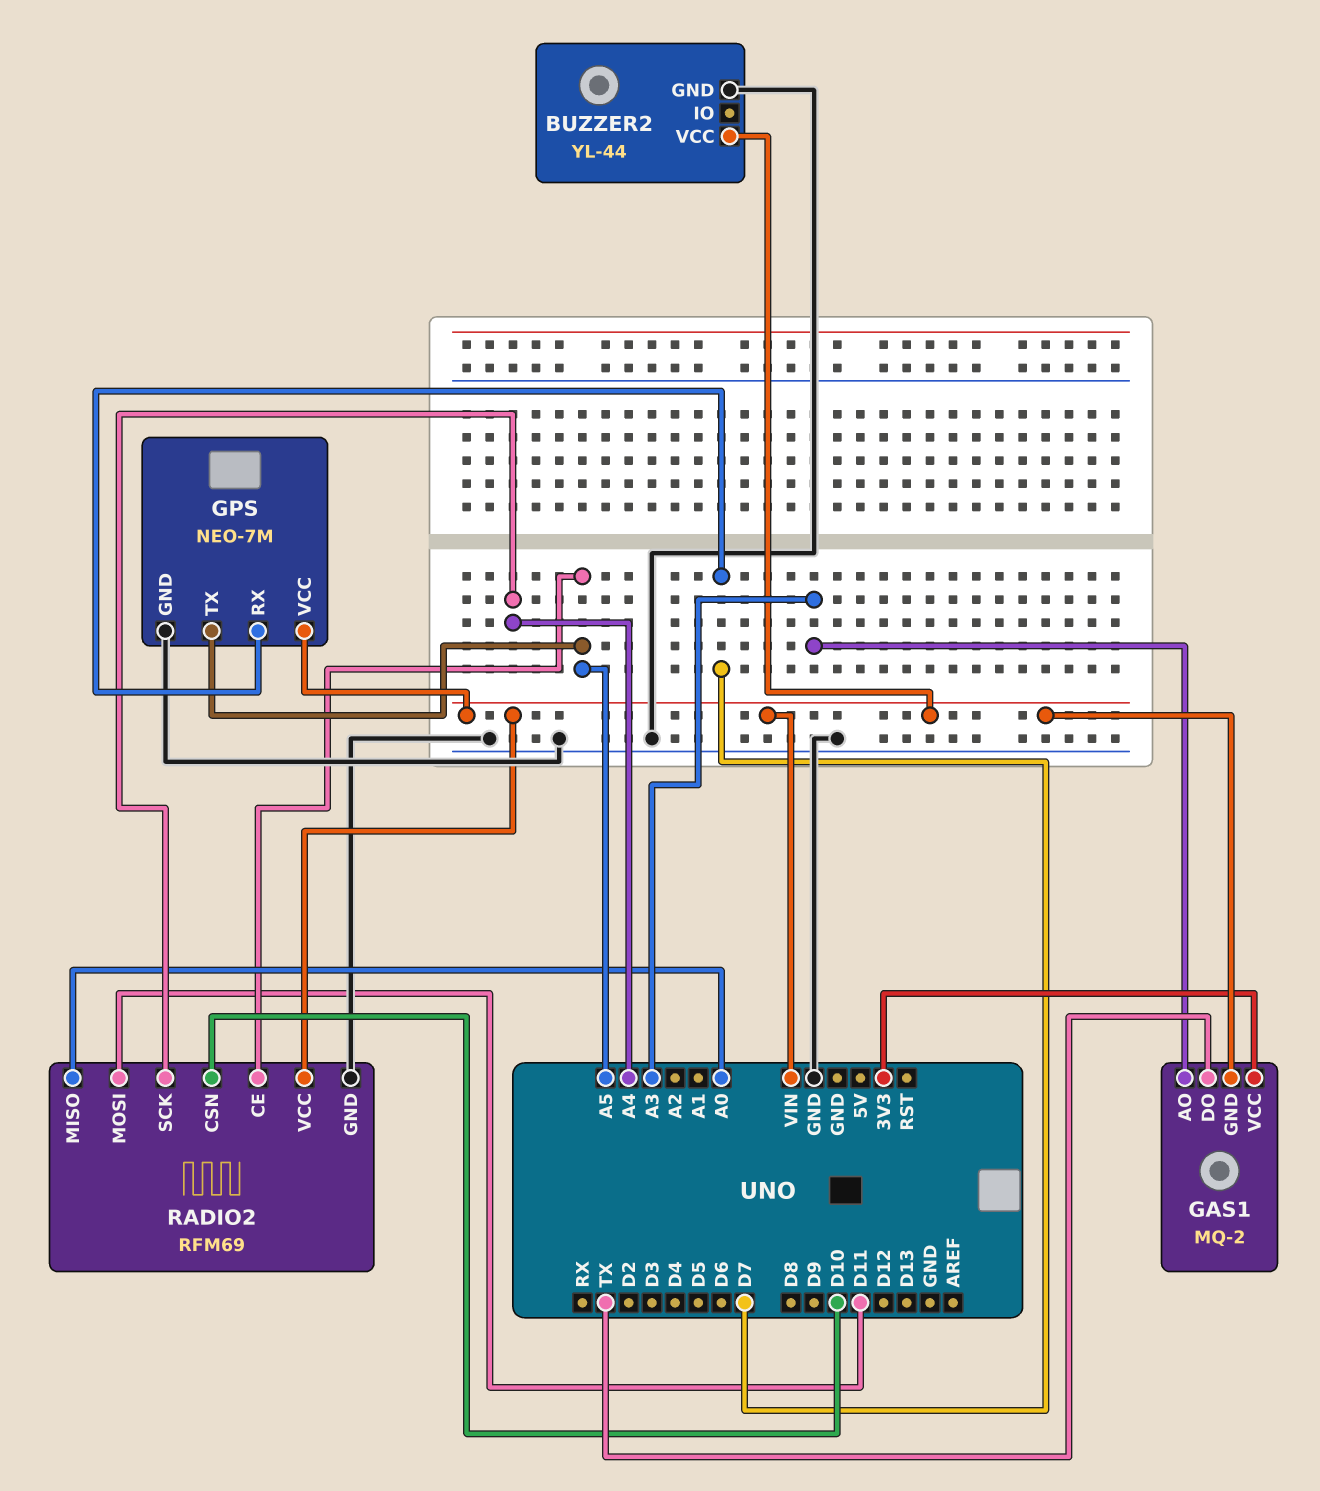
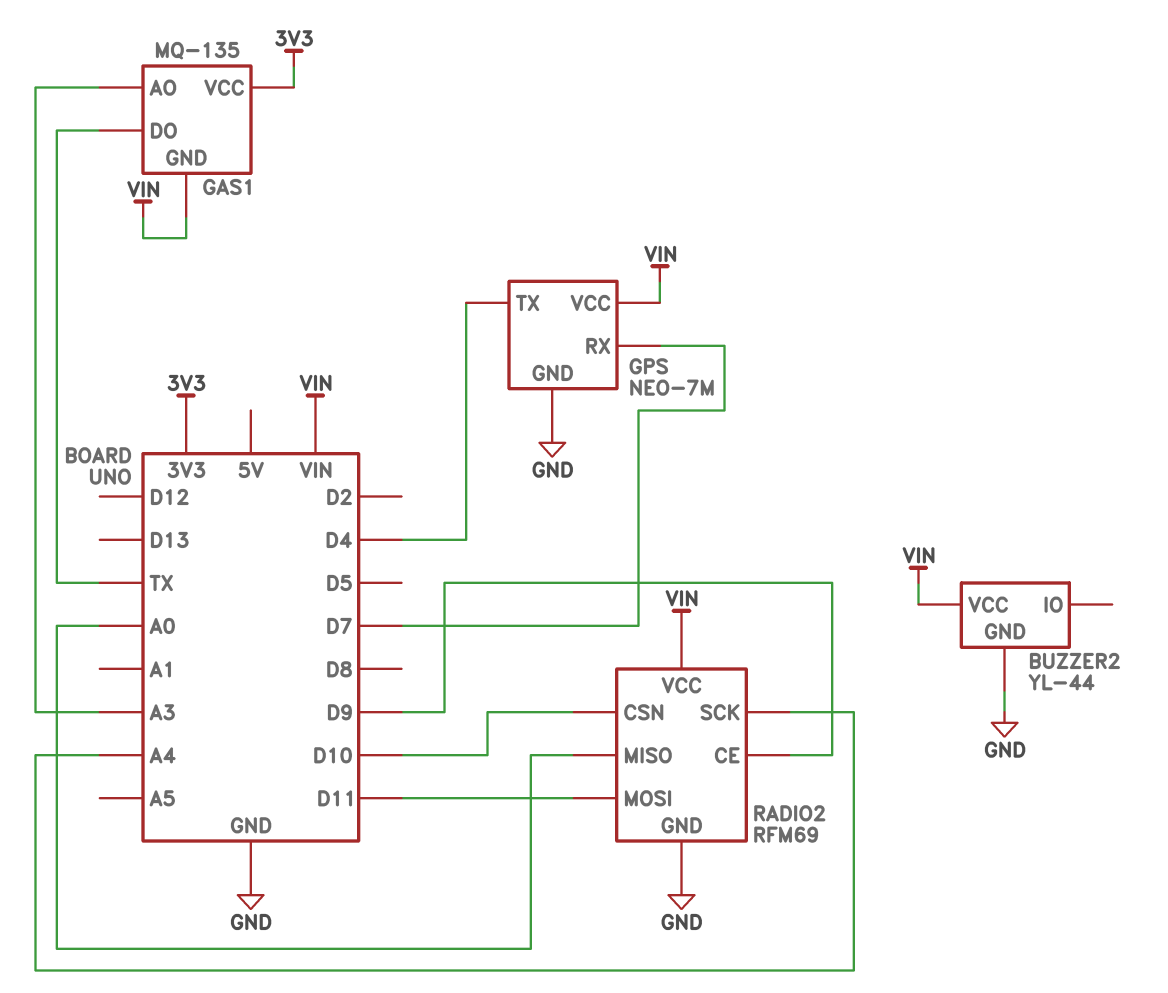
GAS1: MQ-2 -> MQ-135
GPS pin TX: A5 -> D4
RADIO2 pin CE: A5 -> D9

